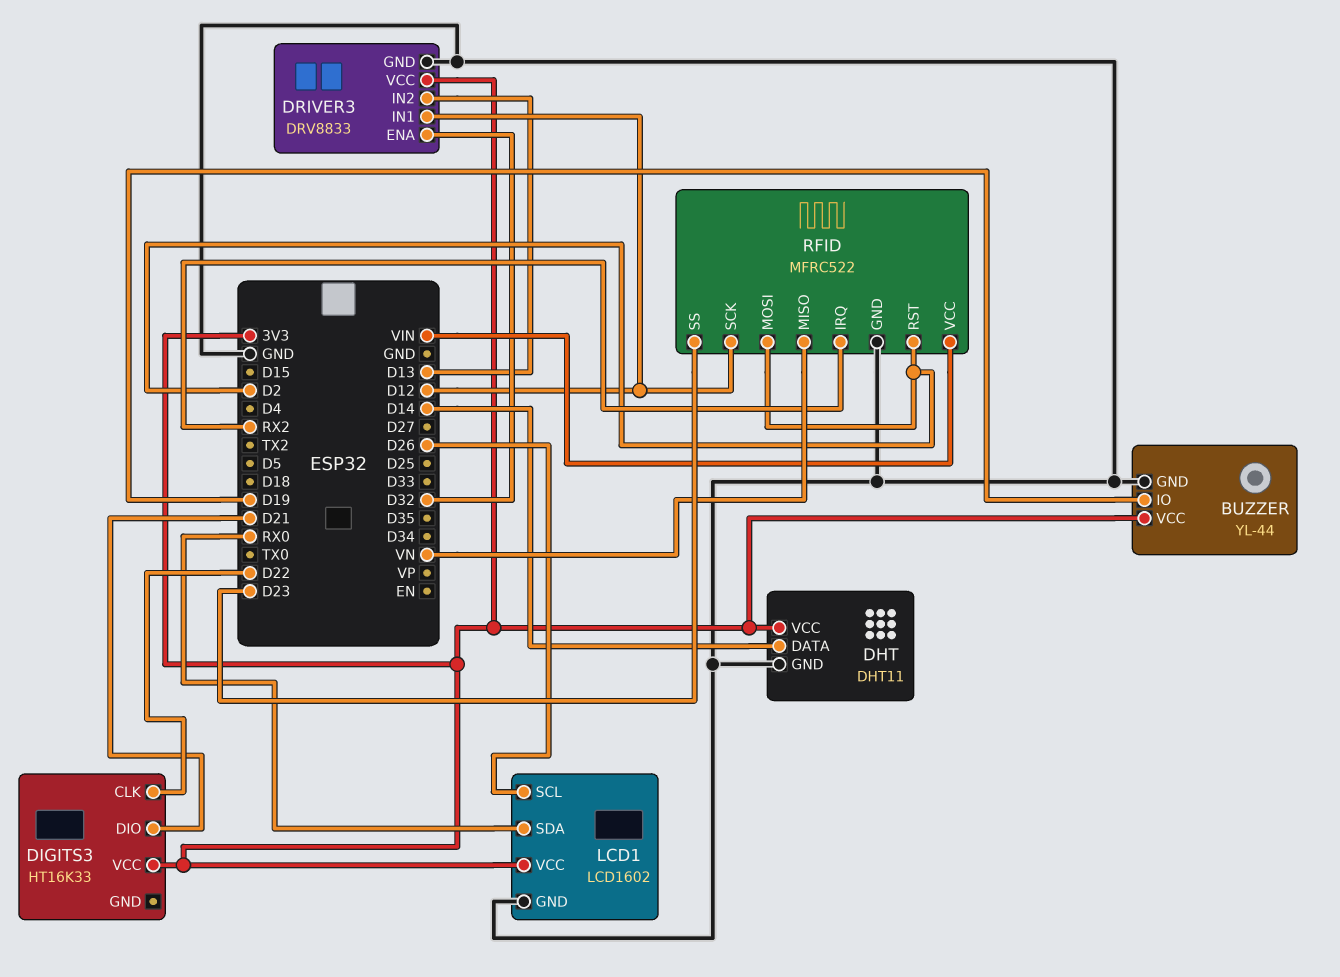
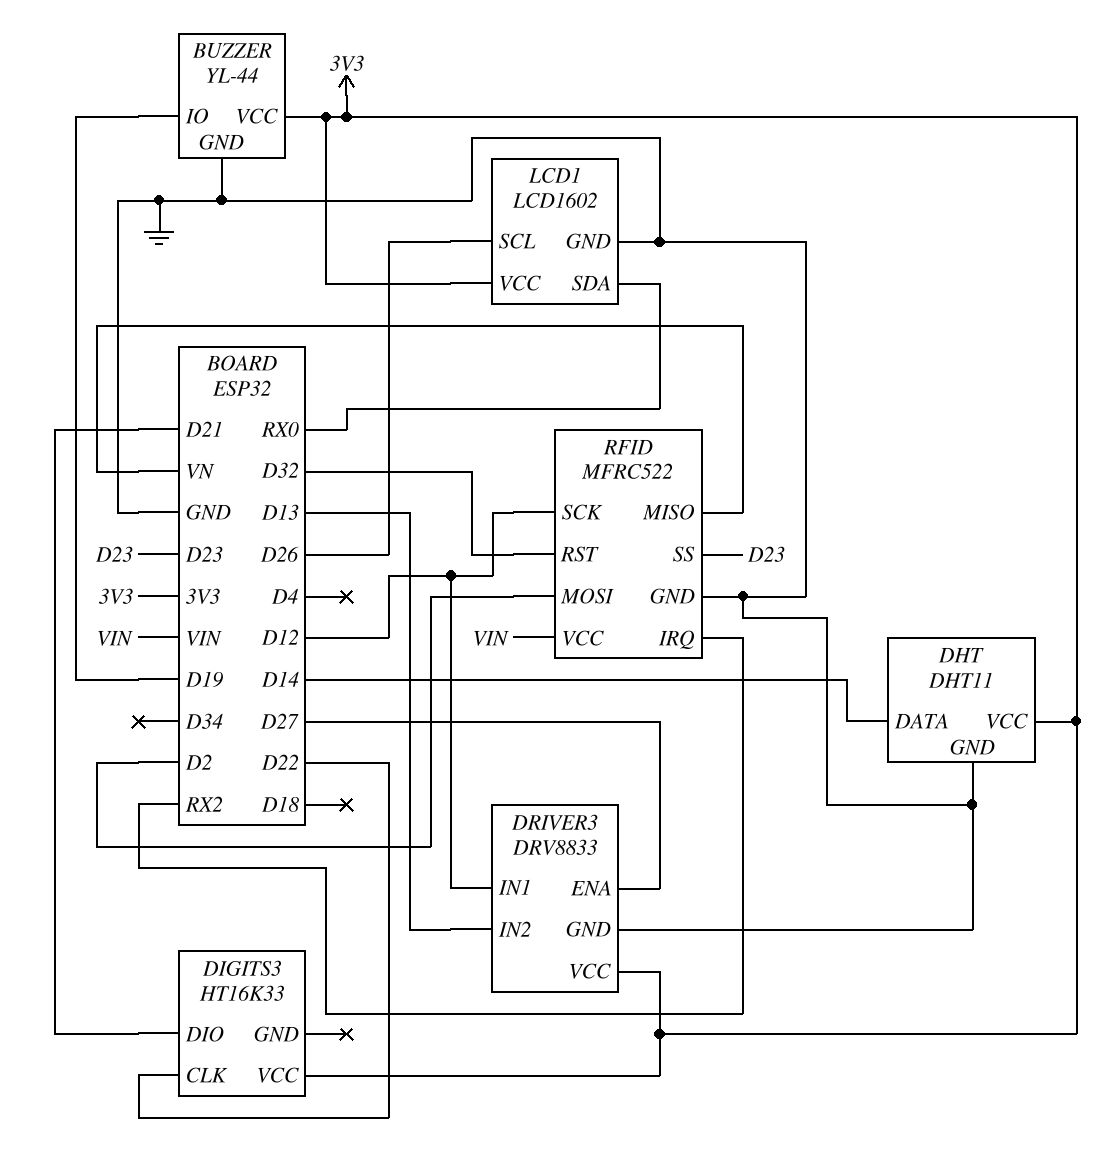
DRIVER3 pin ENA: D32 -> D27
RFID pin RST: D2 -> D32

